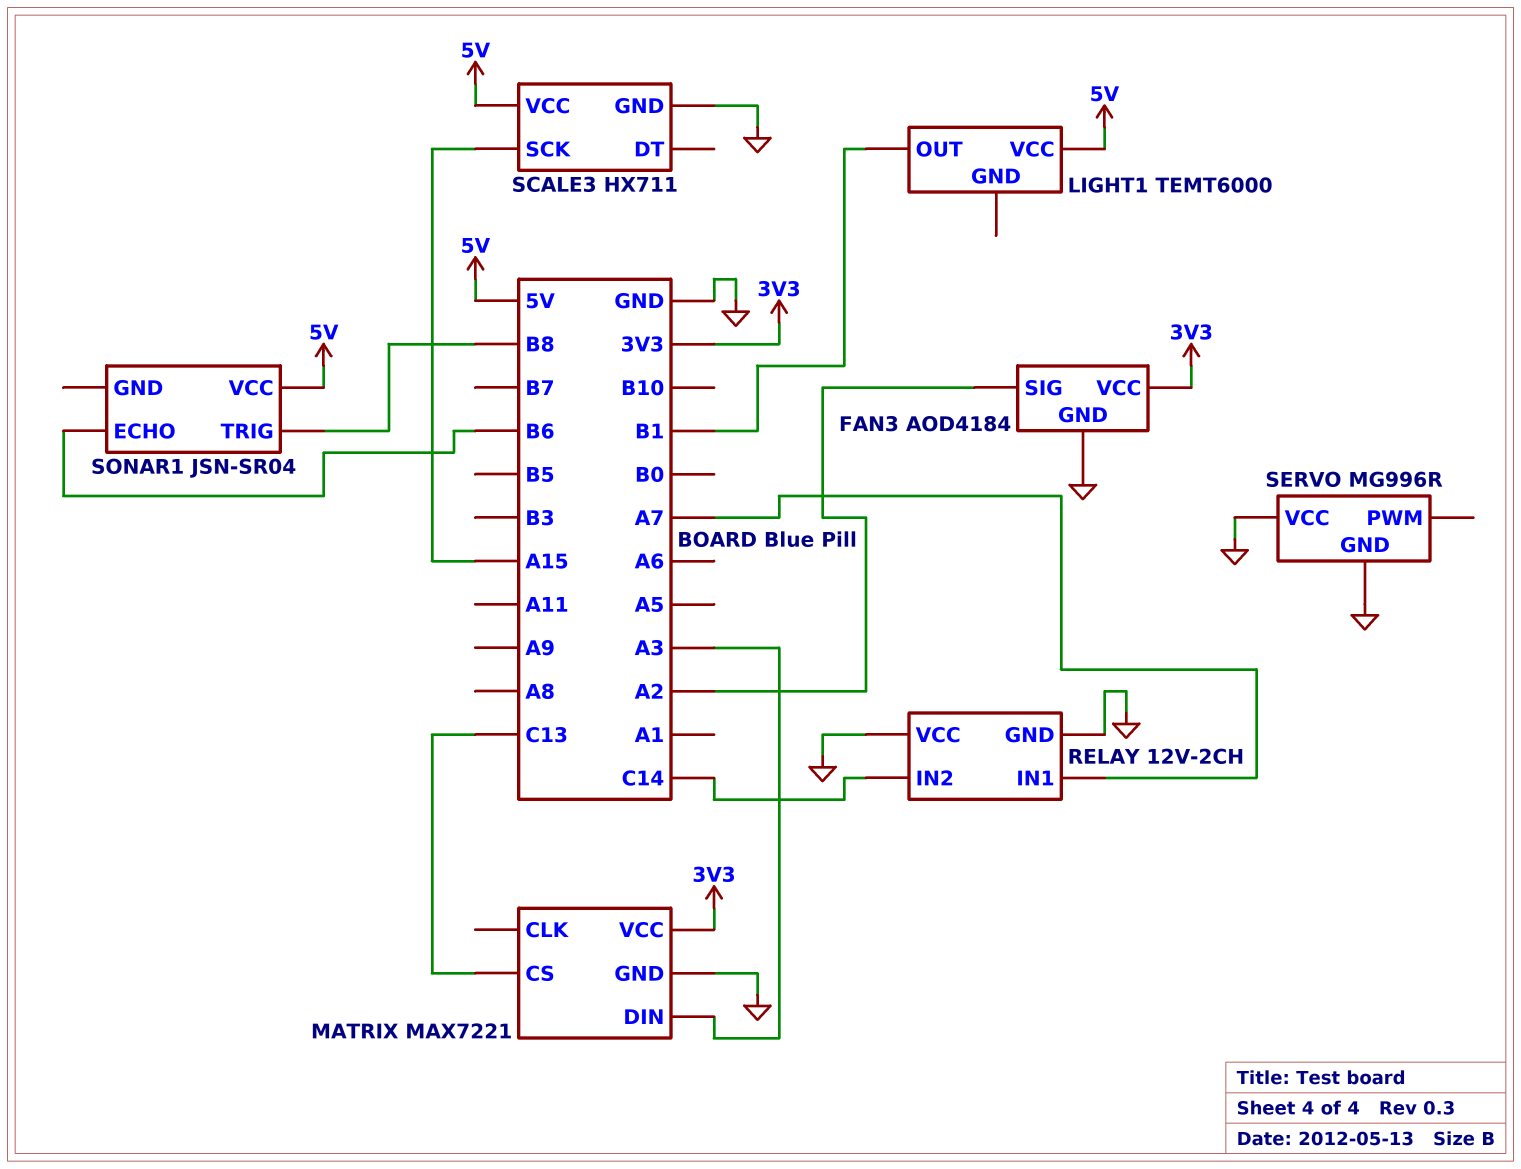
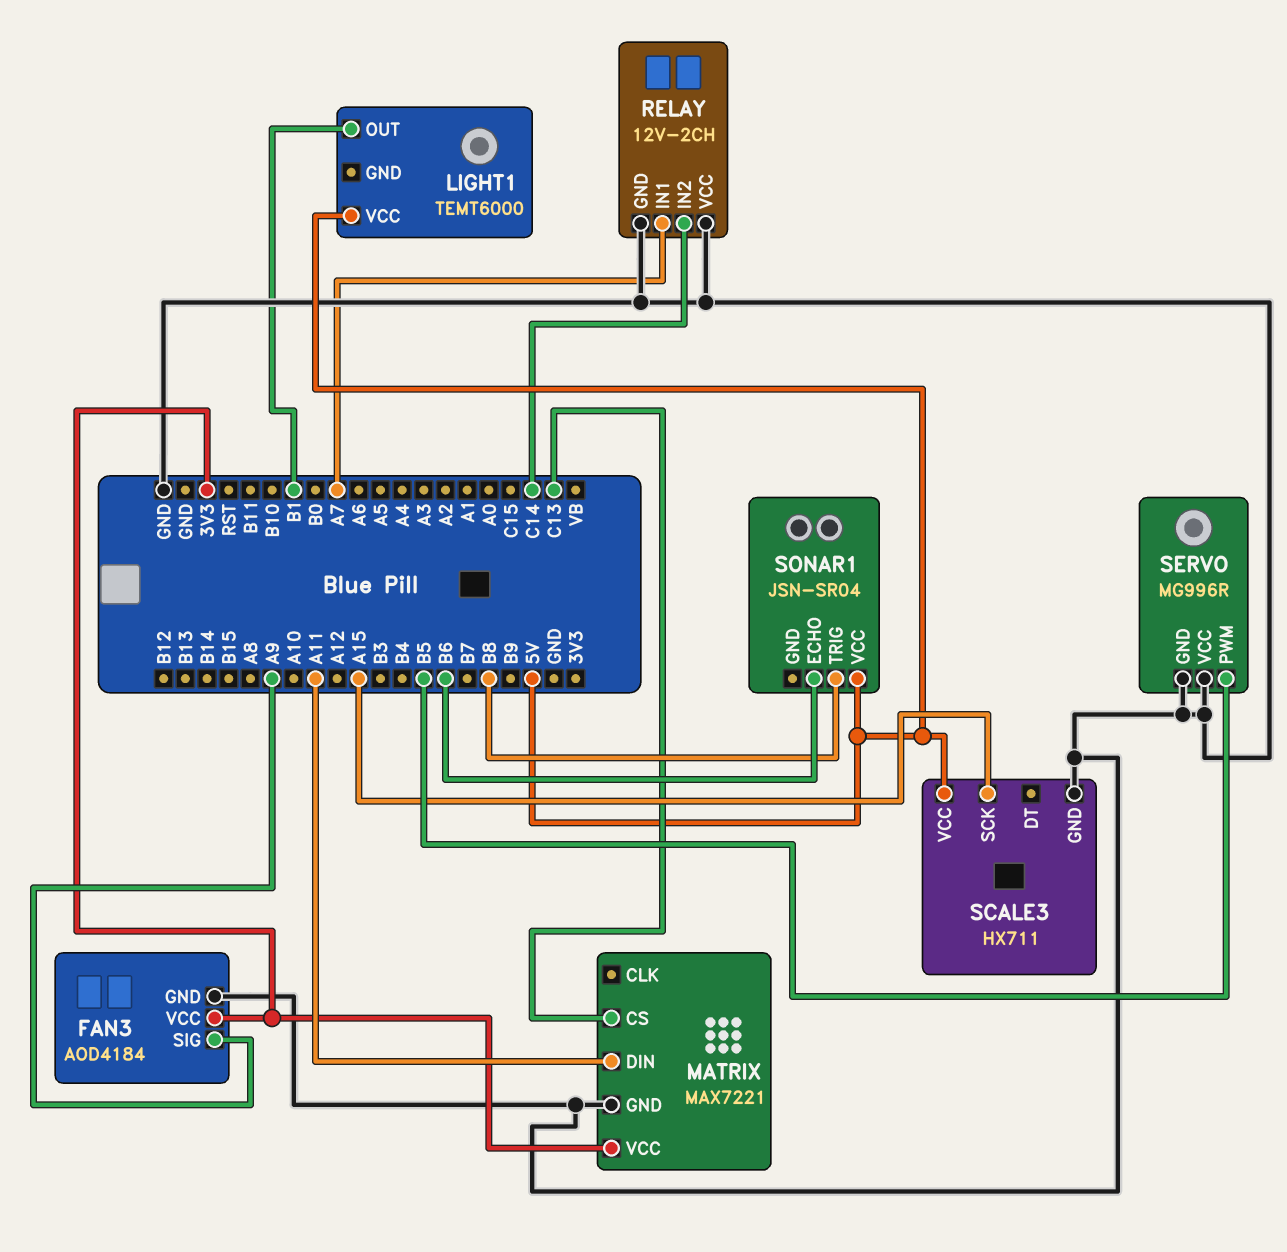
FAN3 pin SIG: A2 -> A9
MATRIX pin DIN: A3 -> A11
SERVO pin PWM: none -> B5

